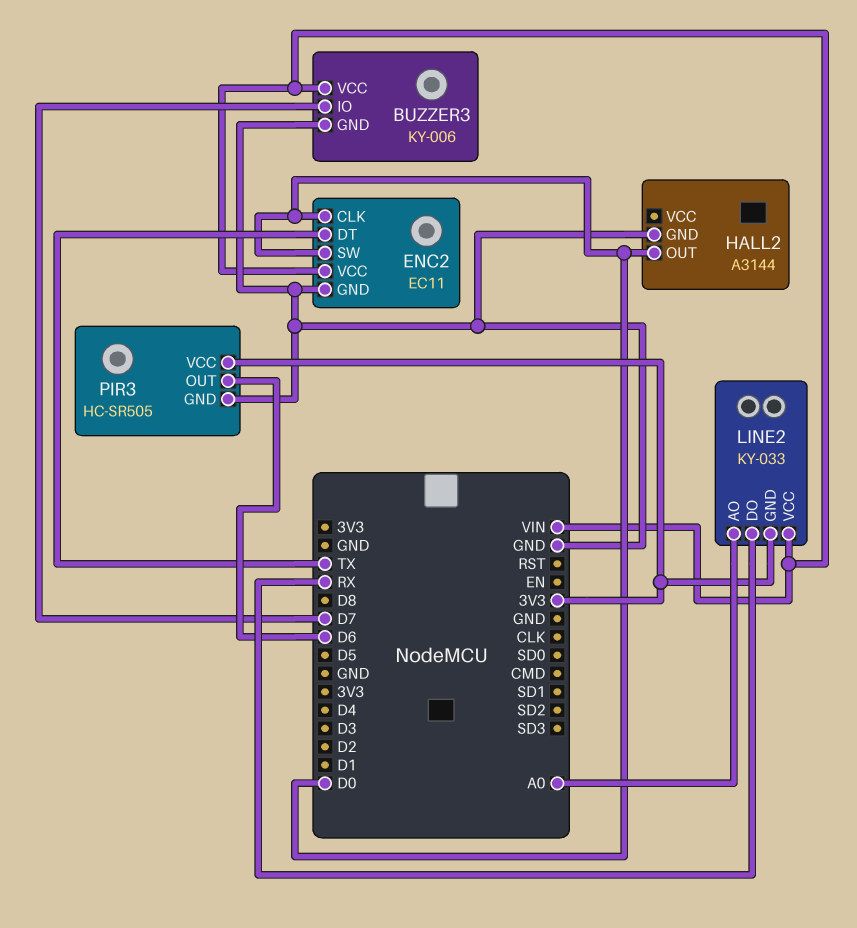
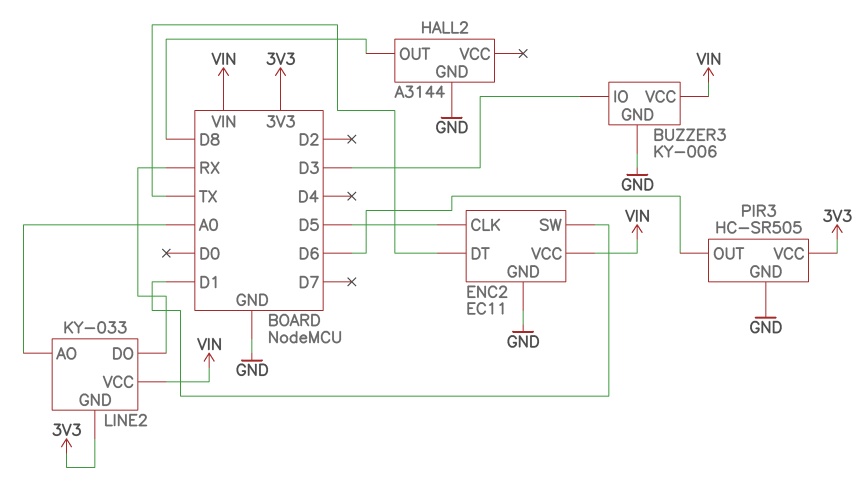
BUZZER3 pin IO: D7 -> D3
ENC2 pin CLK: D0 -> D5
ENC2 pin SW: D0 -> D1
HALL2 pin OUT: D0 -> D8

